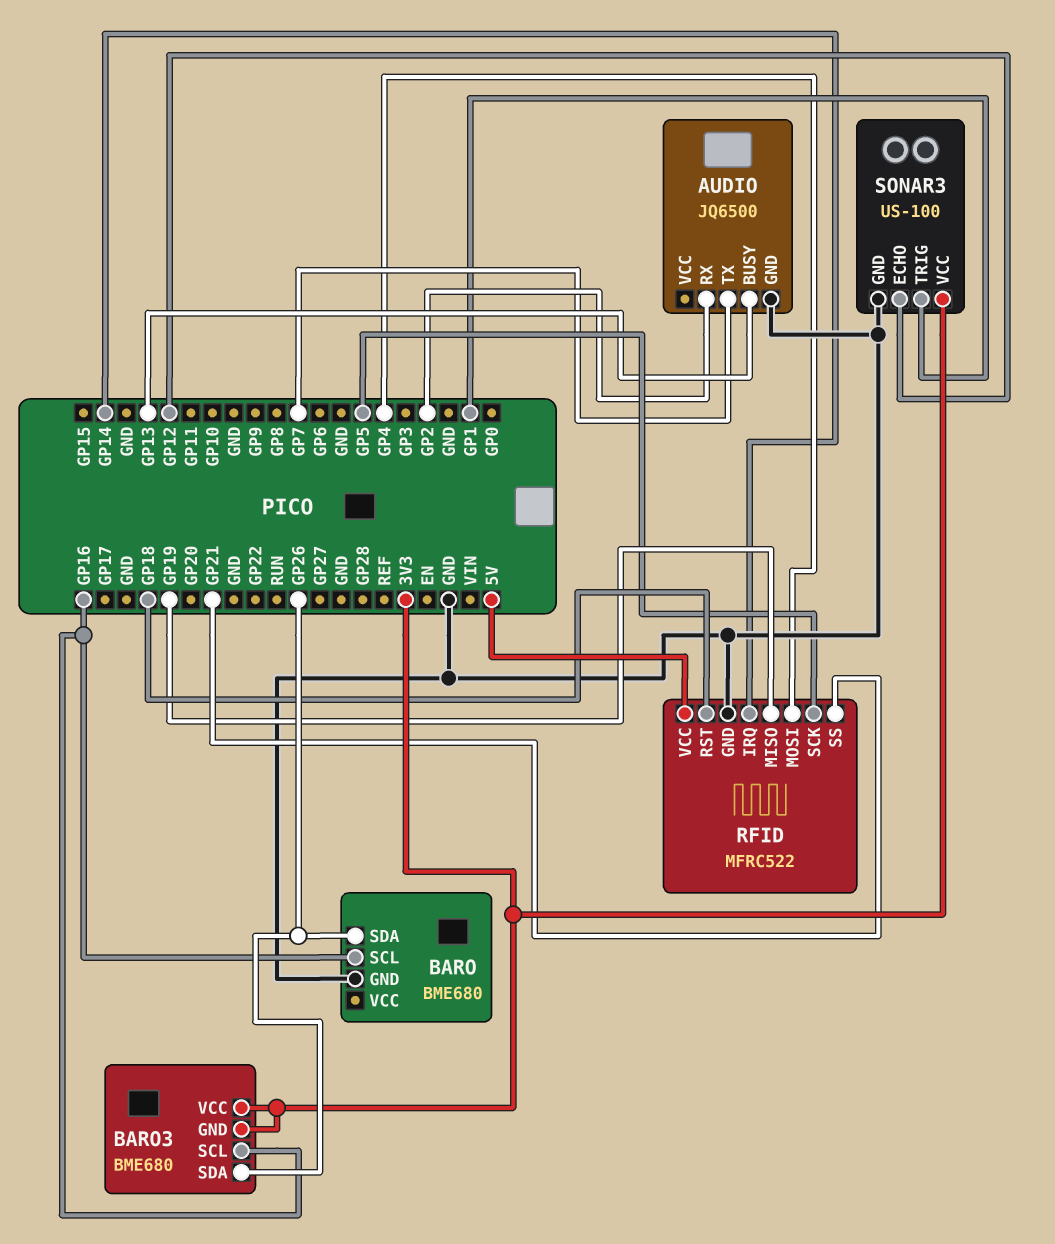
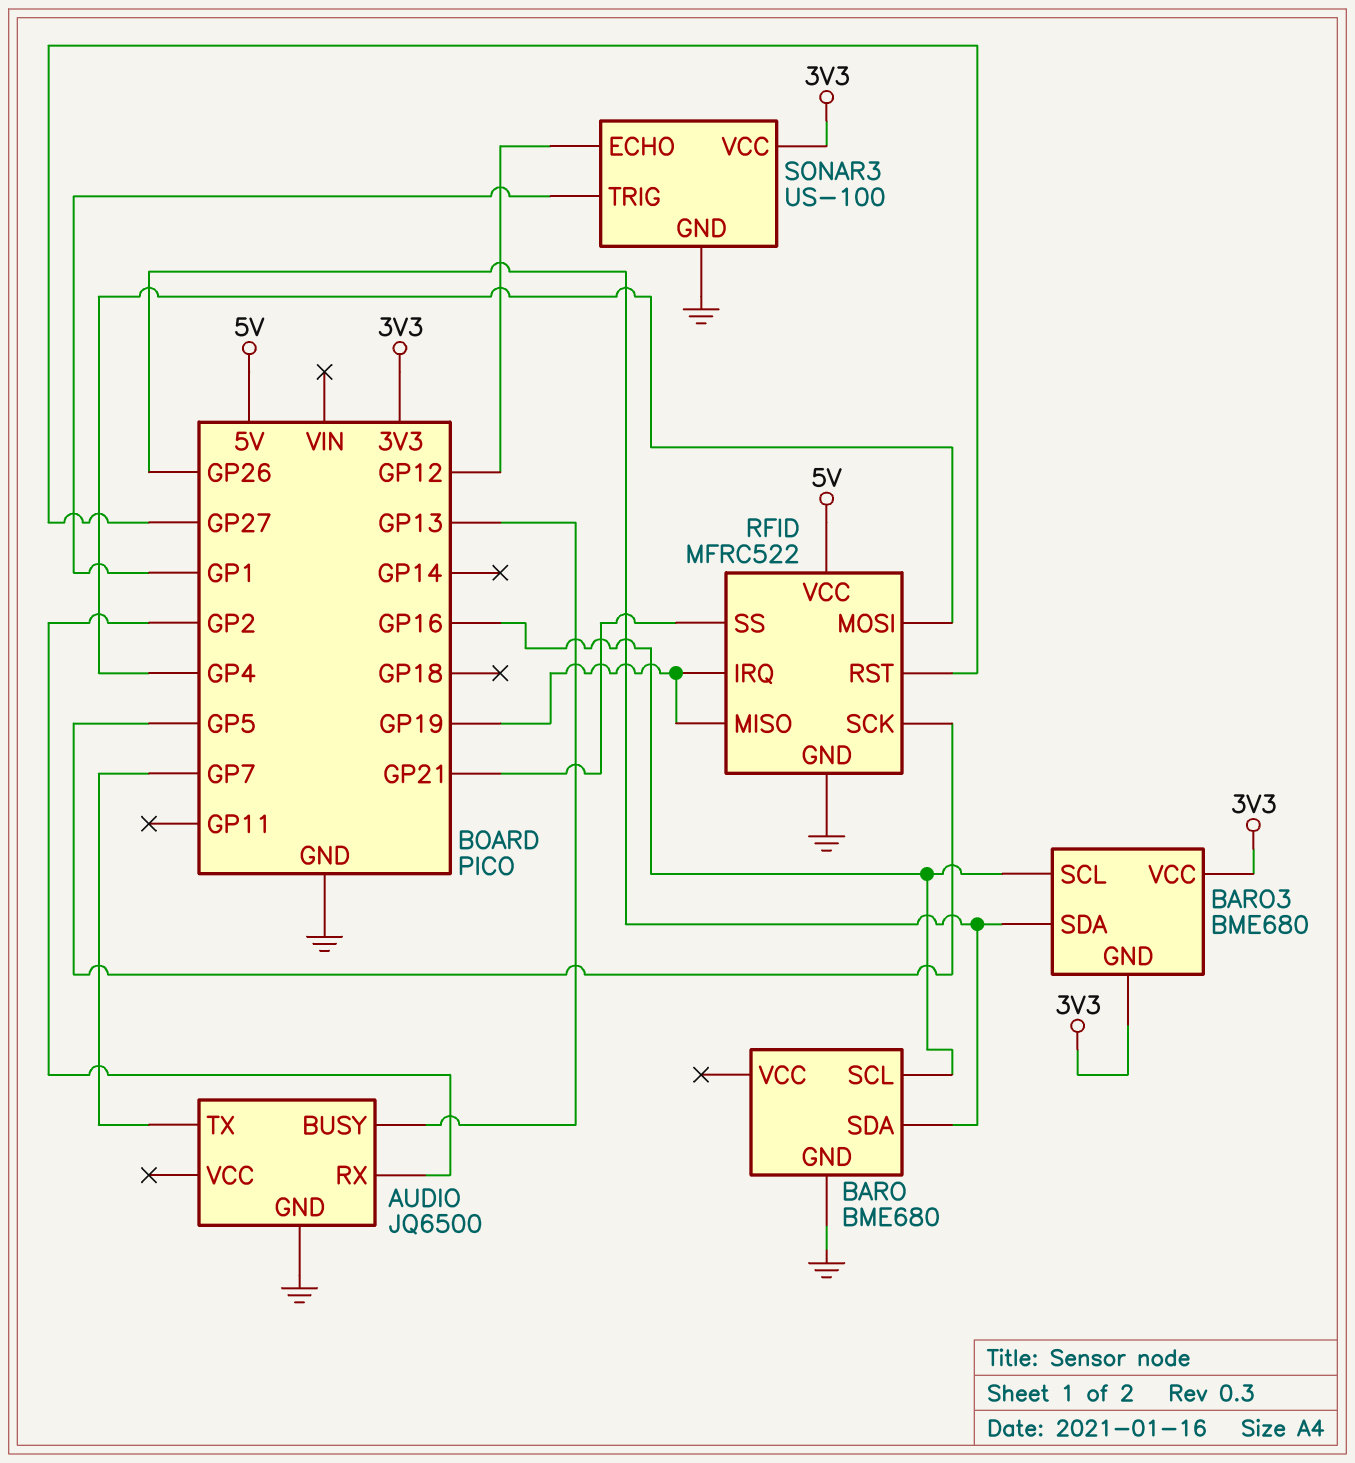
RFID pin IRQ: GP14 -> GP19
RFID pin RST: GP18 -> GP27

